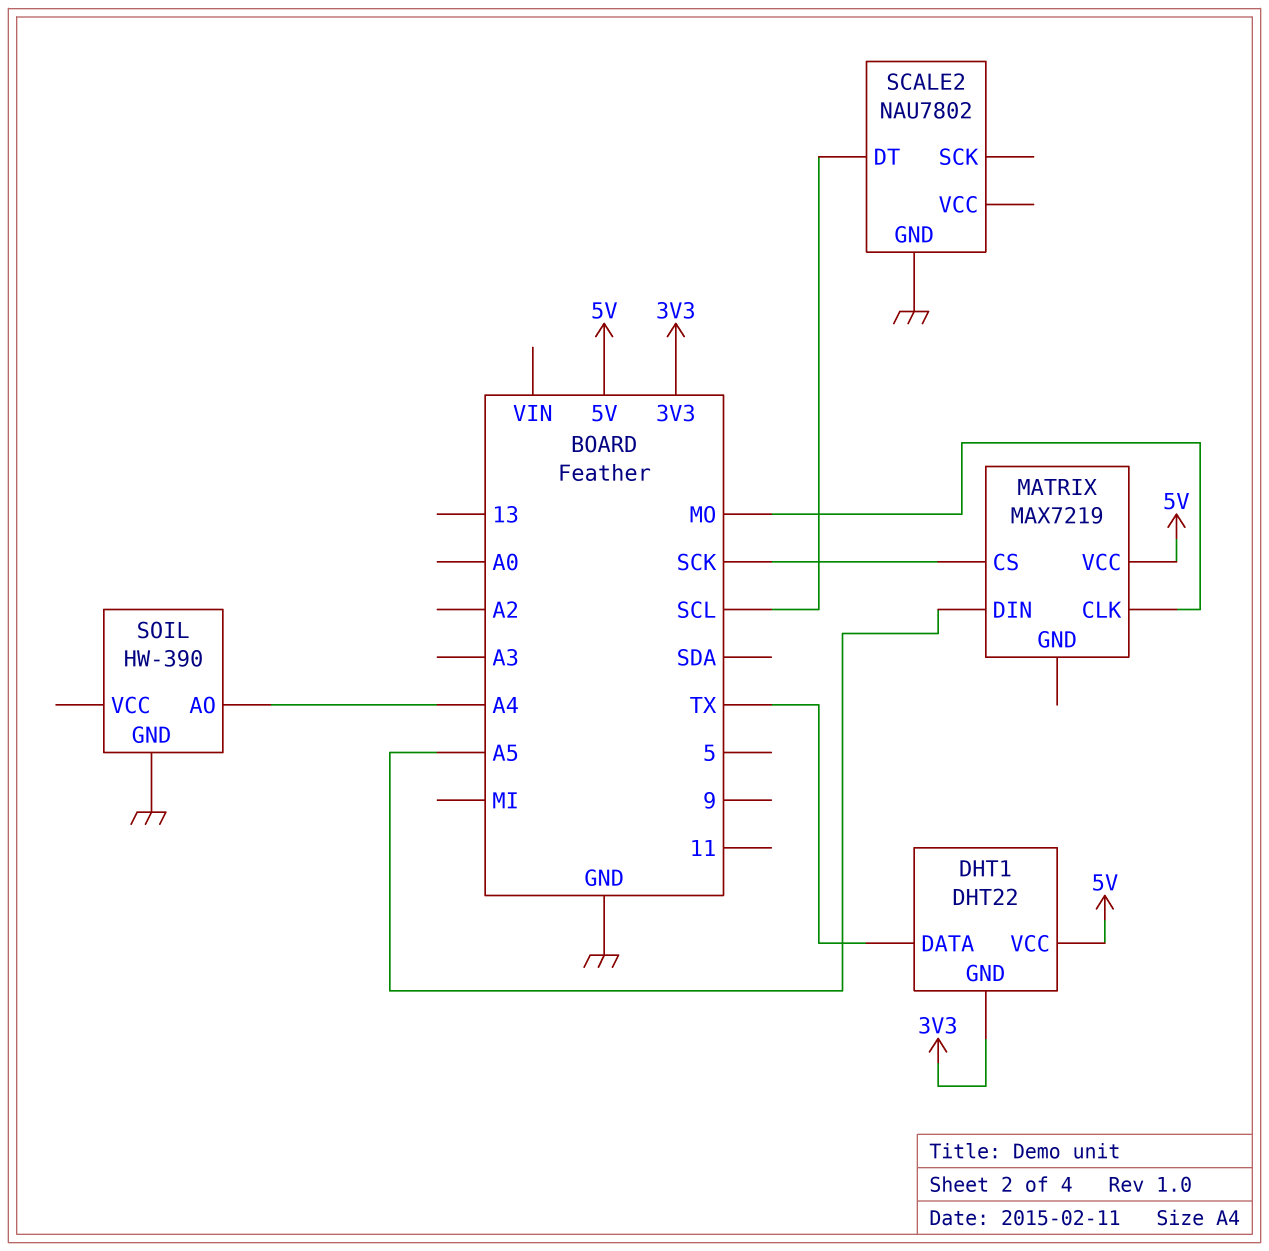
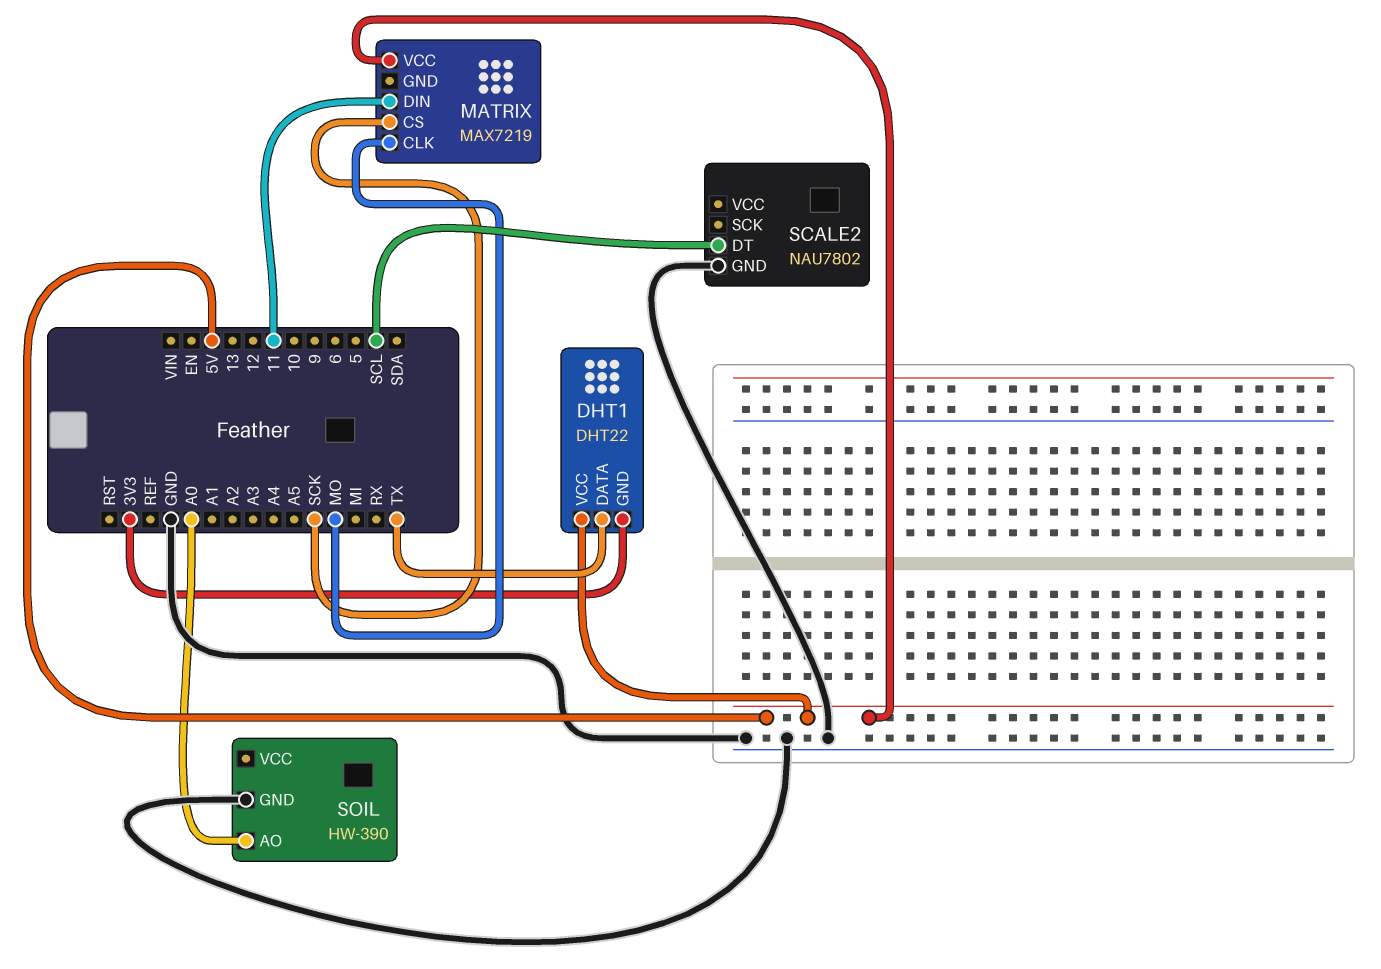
MATRIX pin DIN: A5 -> 11
SOIL pin AO: A4 -> A0

